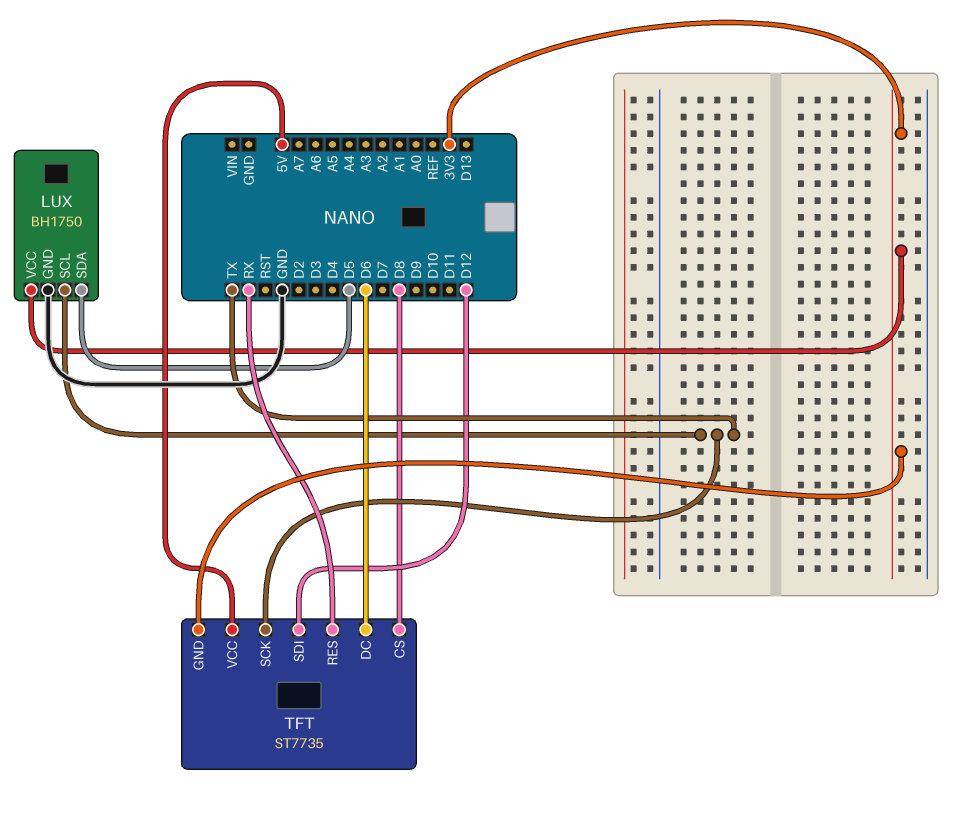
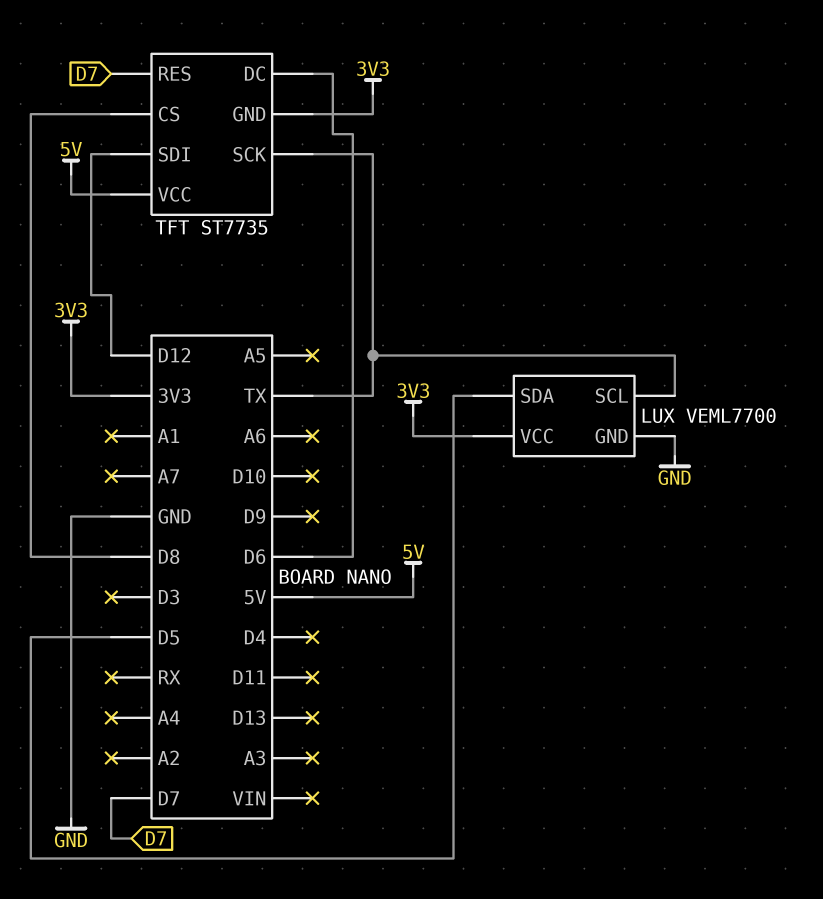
LUX: BH1750 -> VEML7700
TFT pin RES: RX -> D7

